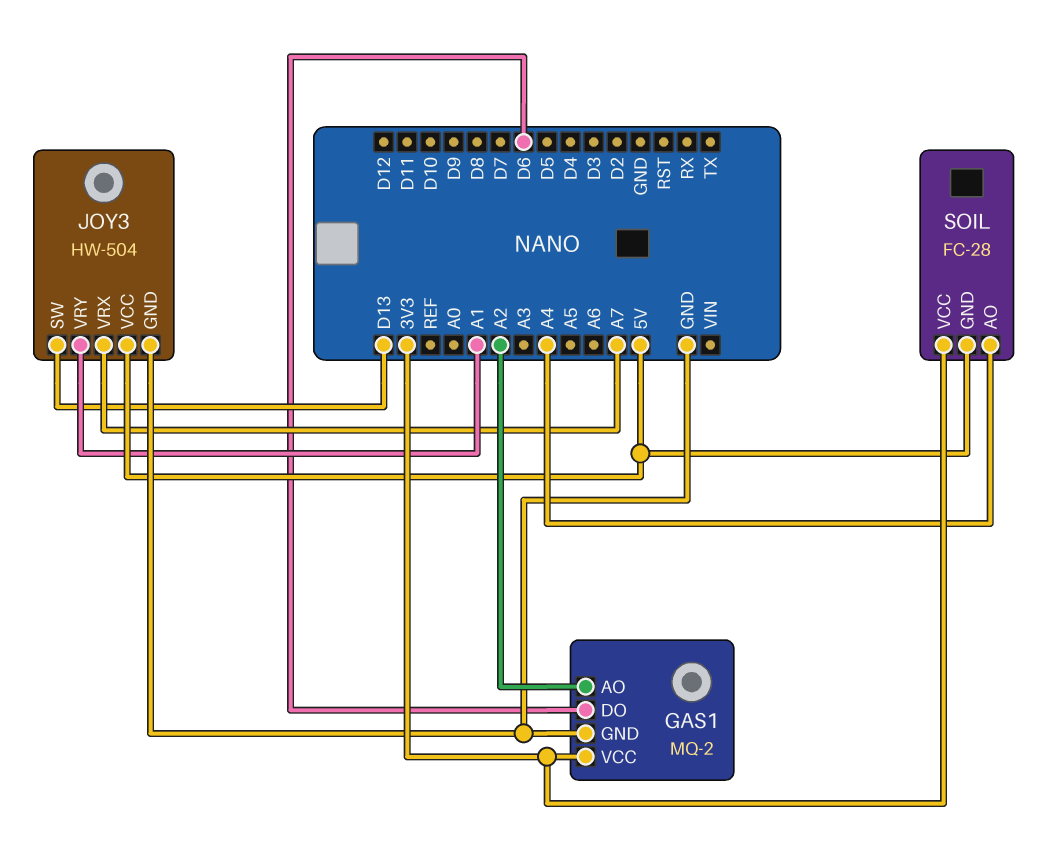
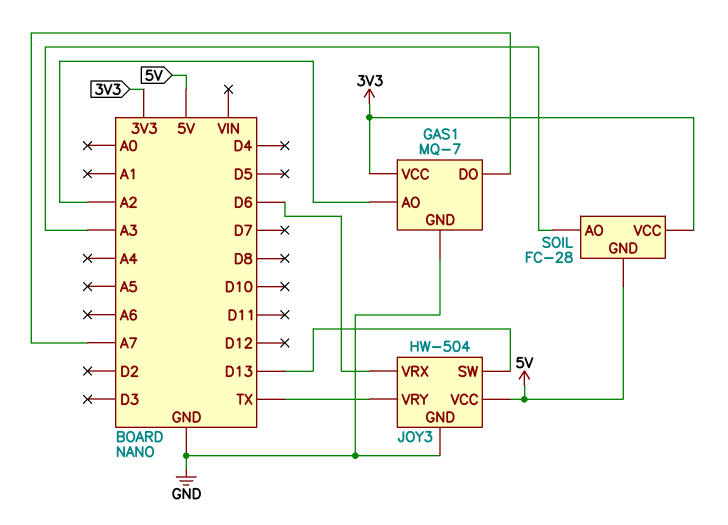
GAS1: MQ-2 -> MQ-7
GAS1 pin DO: D6 -> A7
JOY3 pin VRX: A7 -> D6
JOY3 pin VRY: A1 -> TX
SOIL pin AO: A4 -> A3

